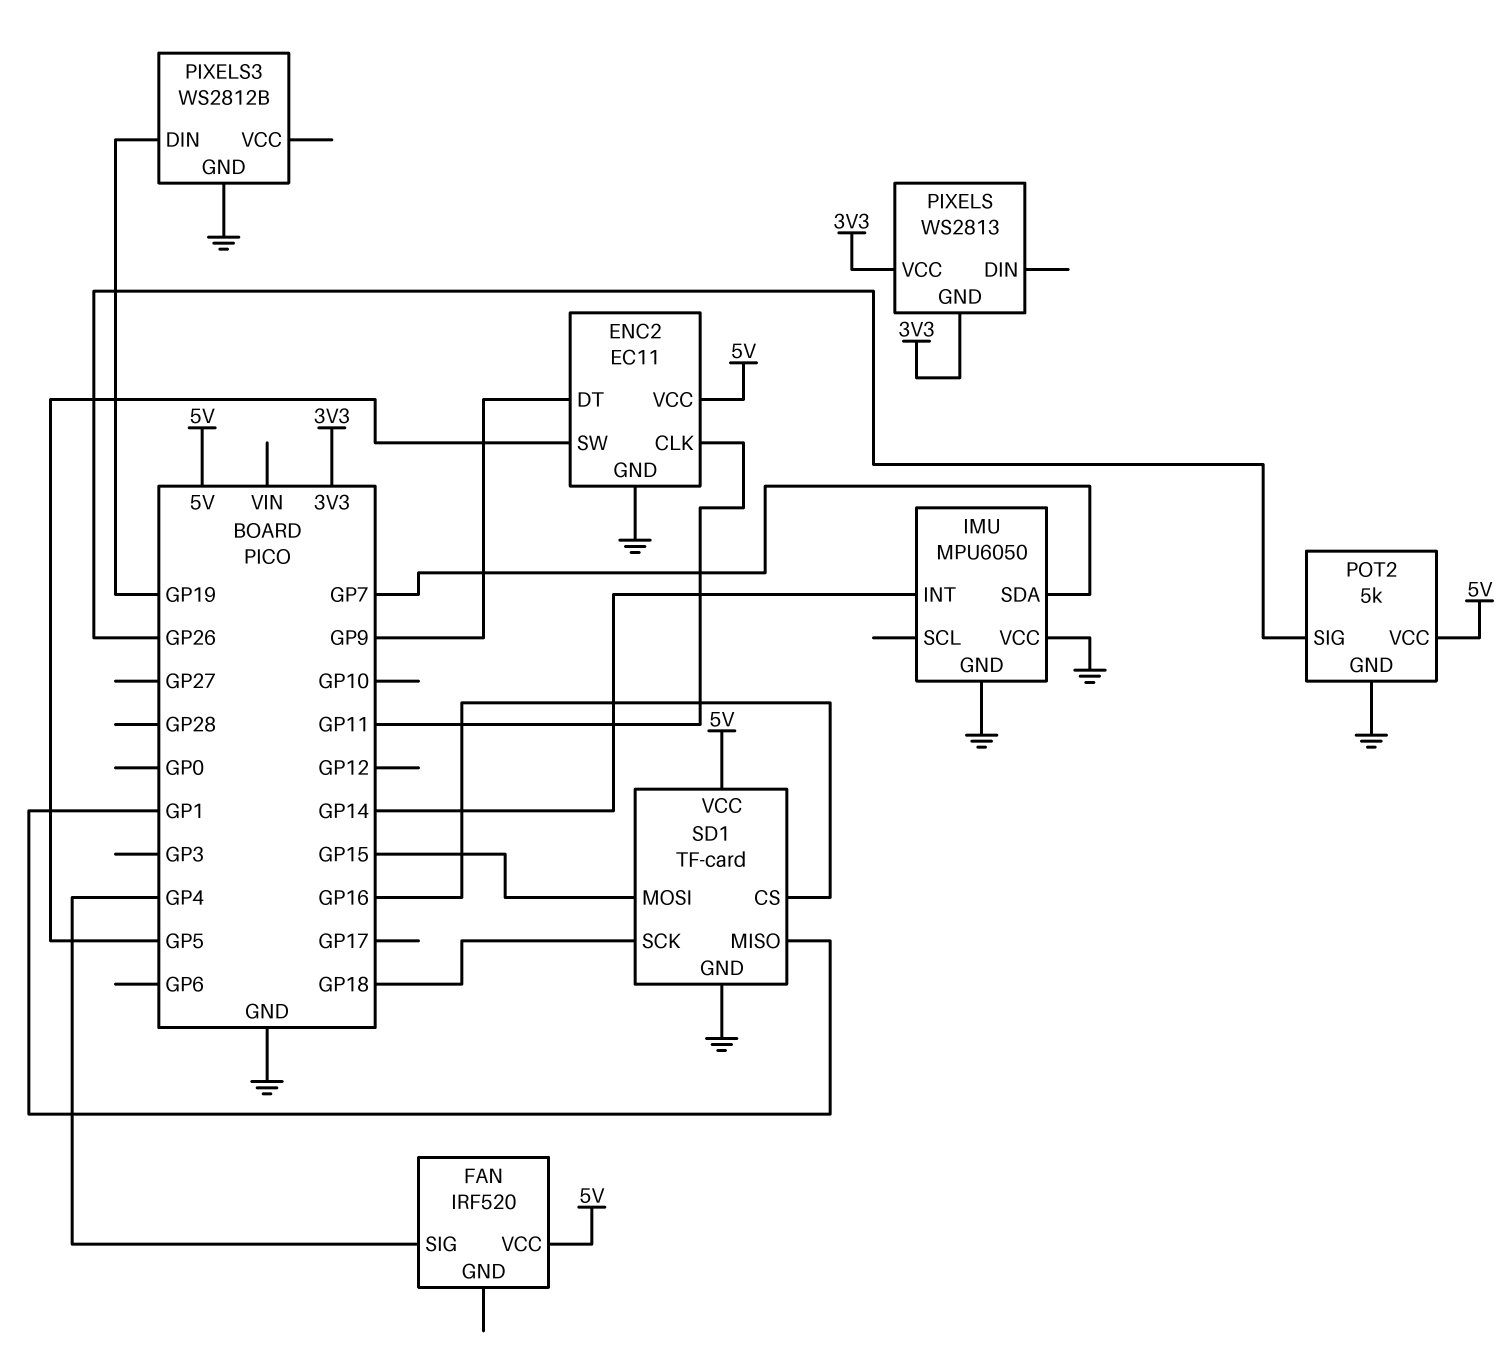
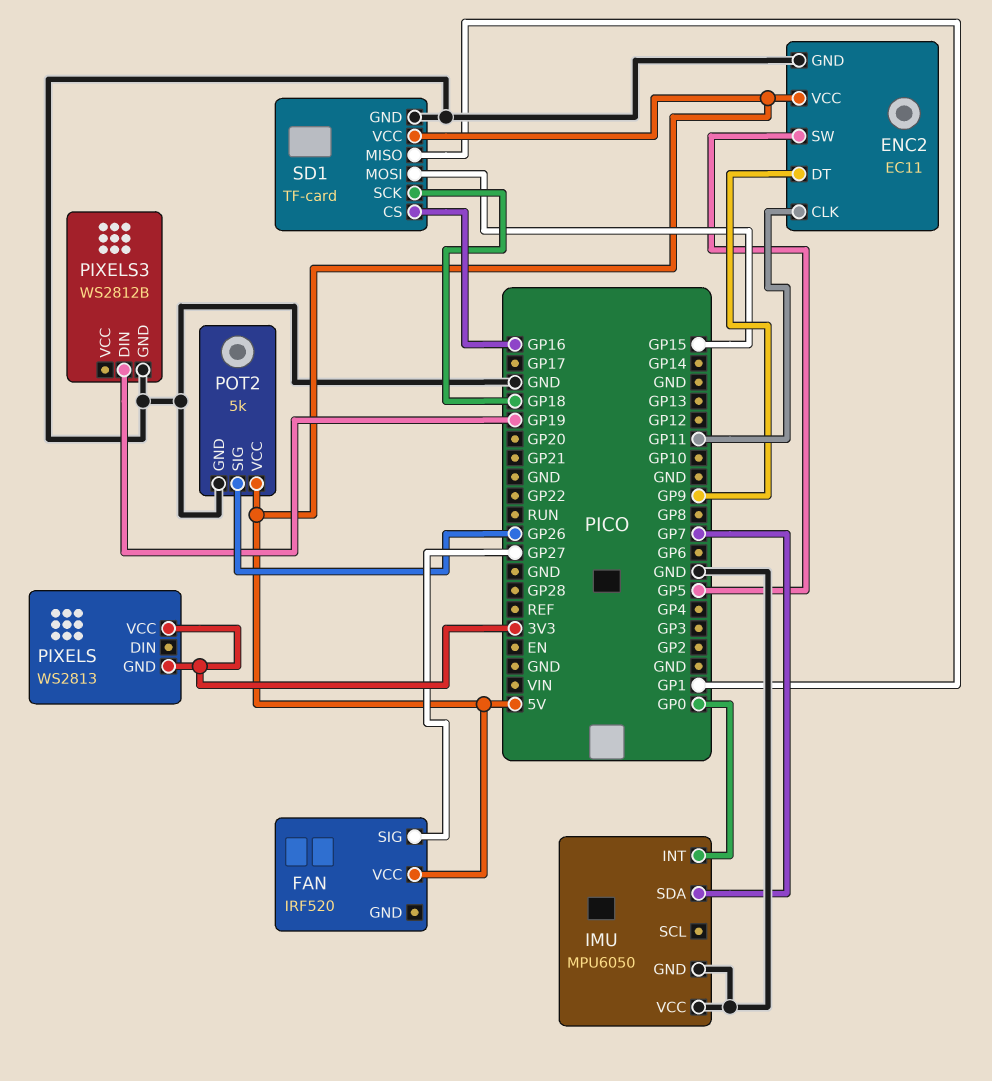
FAN pin SIG: GP4 -> GP27
IMU pin INT: GP14 -> GP0

